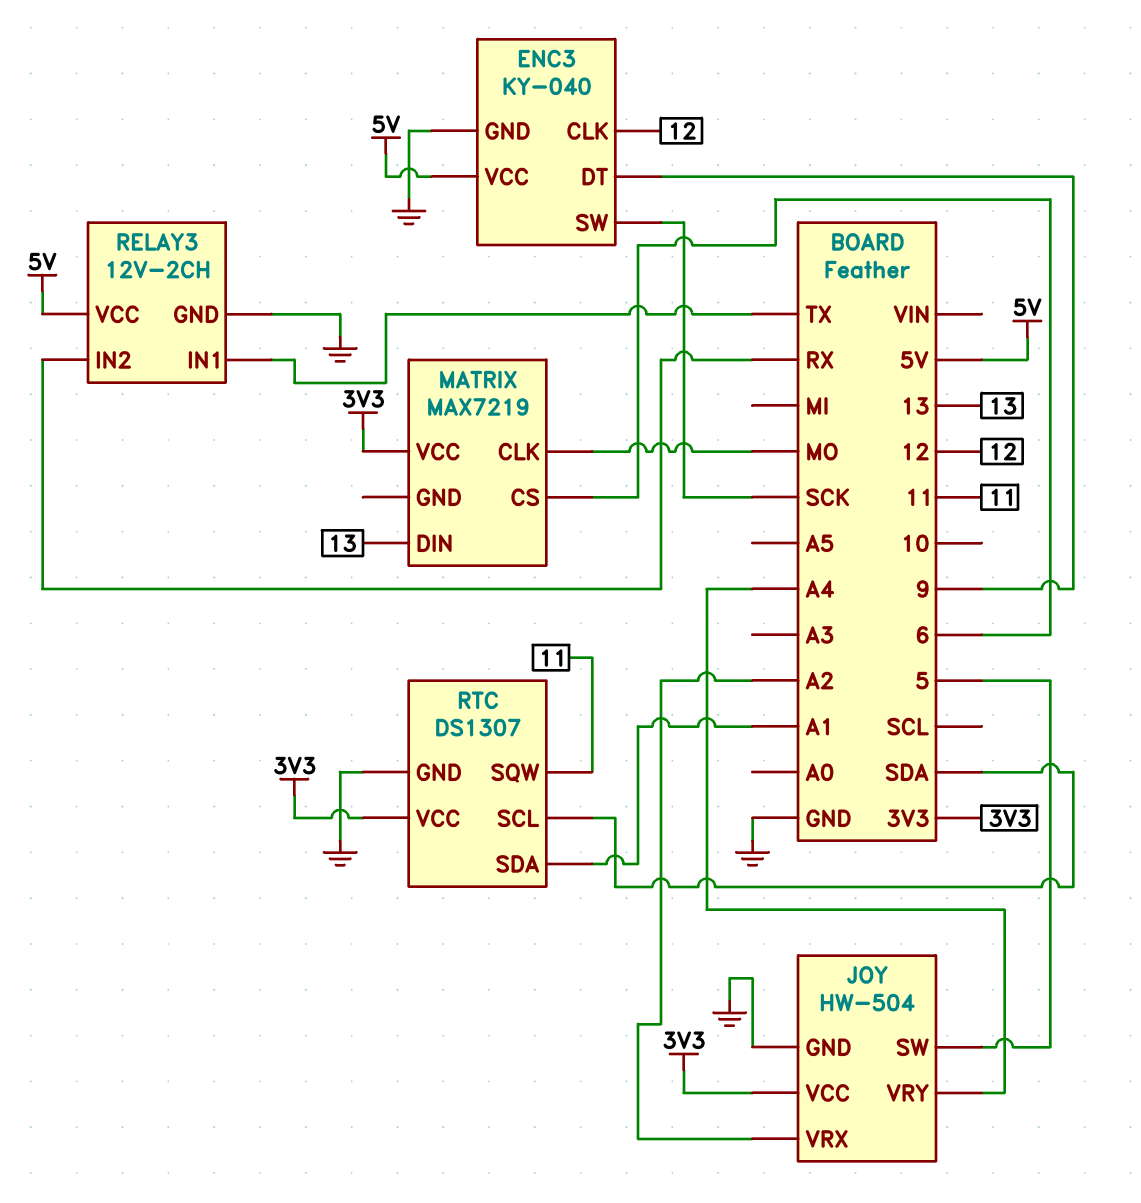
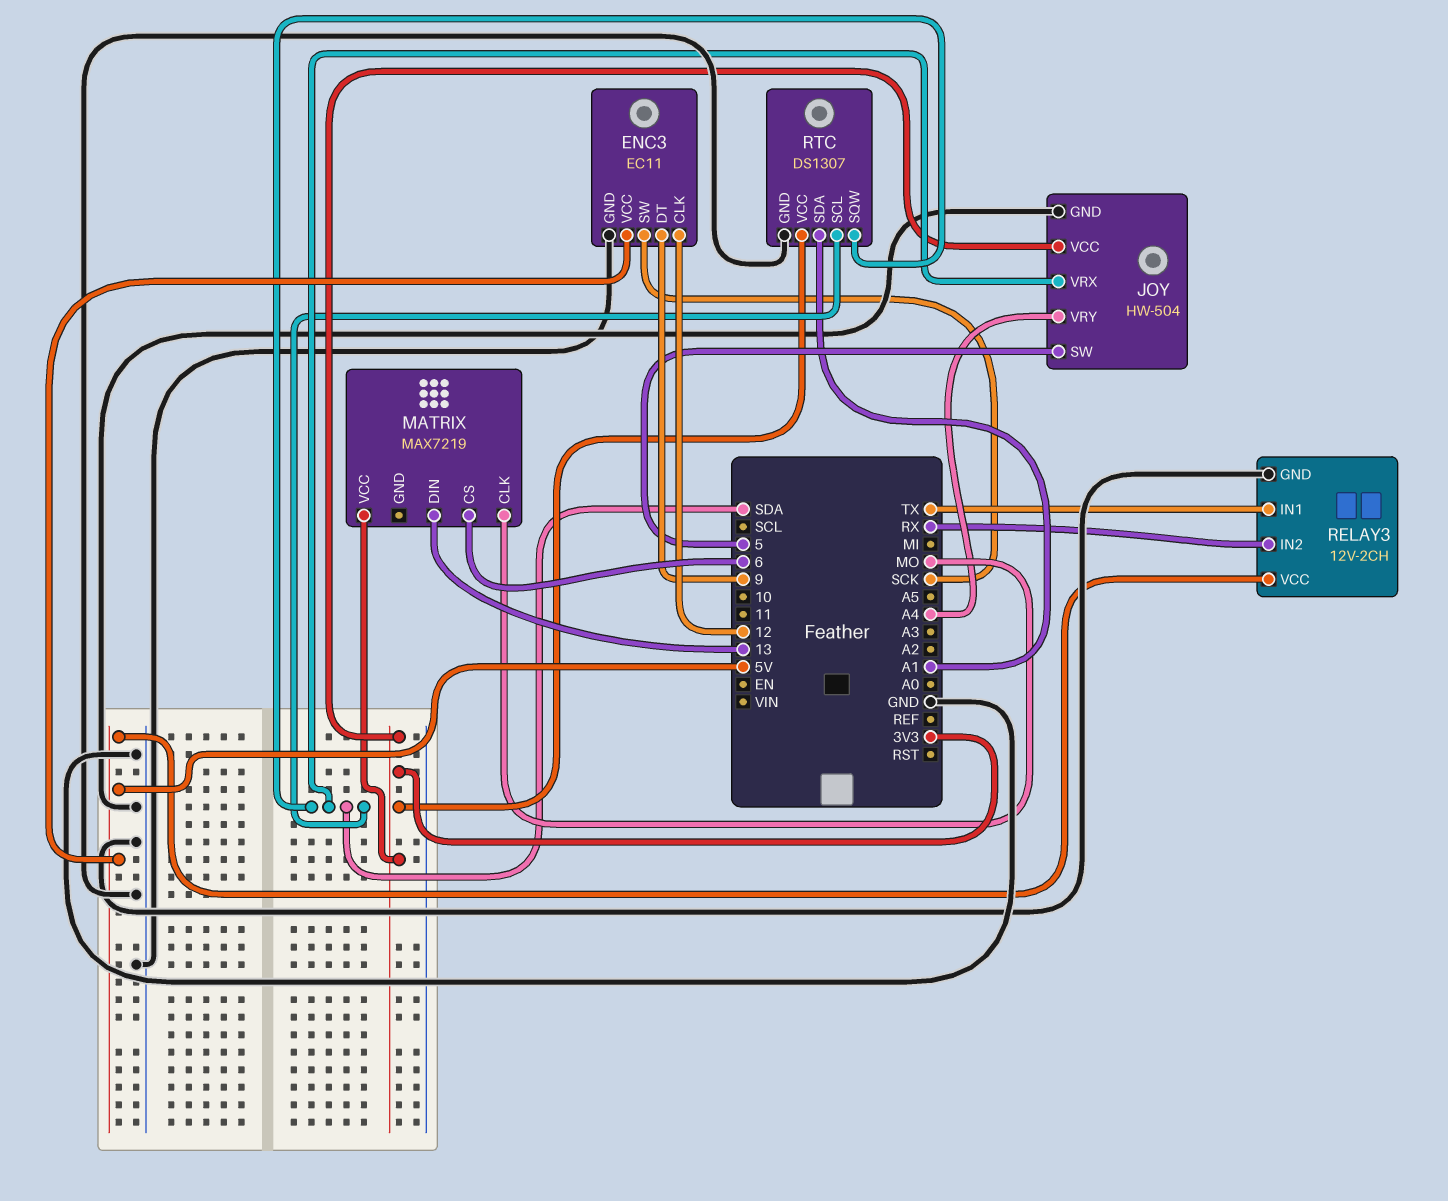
ENC3: KY-040 -> EC11
JOY pin VRX: A2 -> SDA
RTC pin SQW: 11 -> SDA

